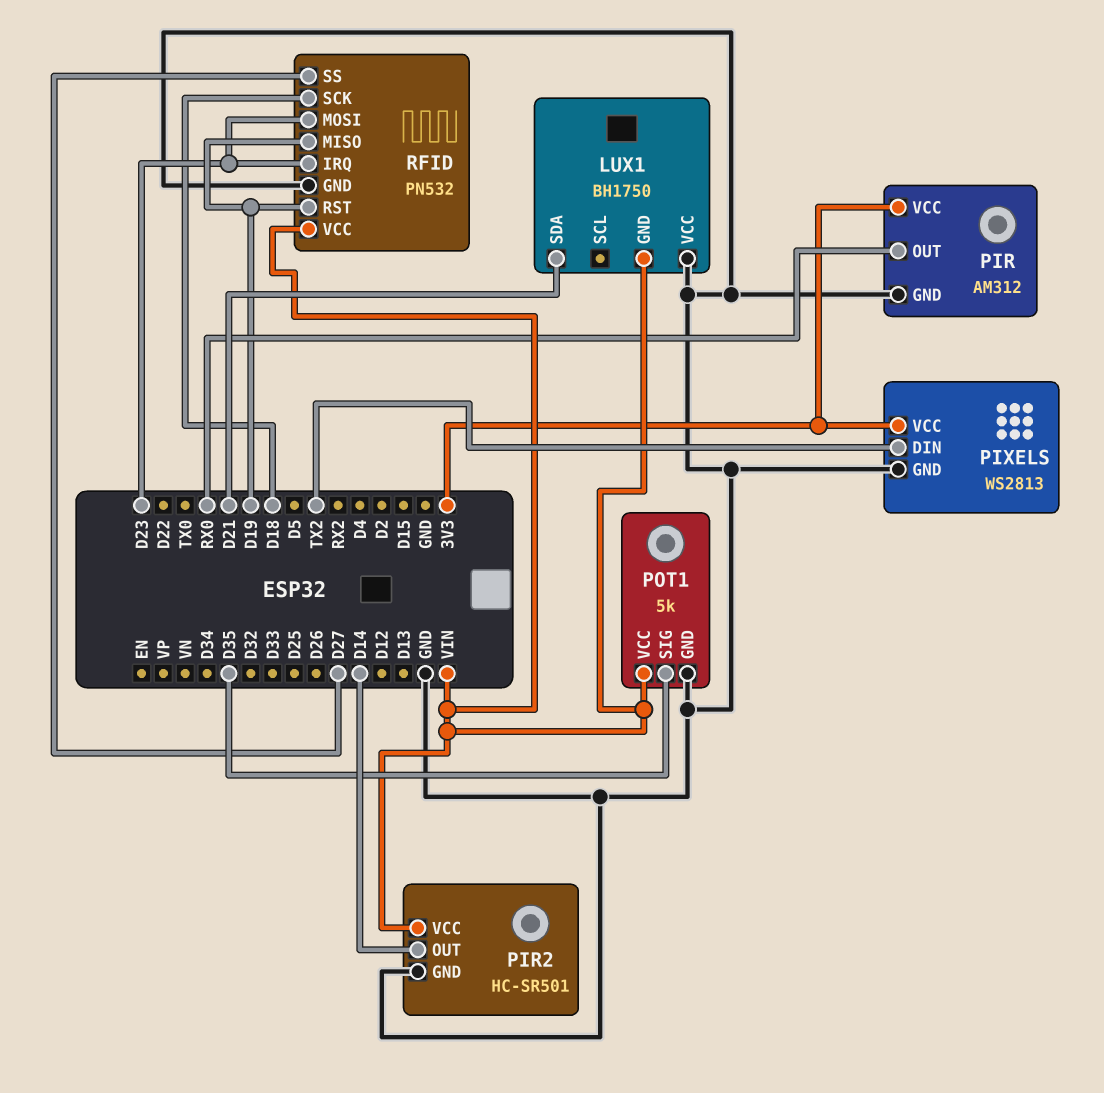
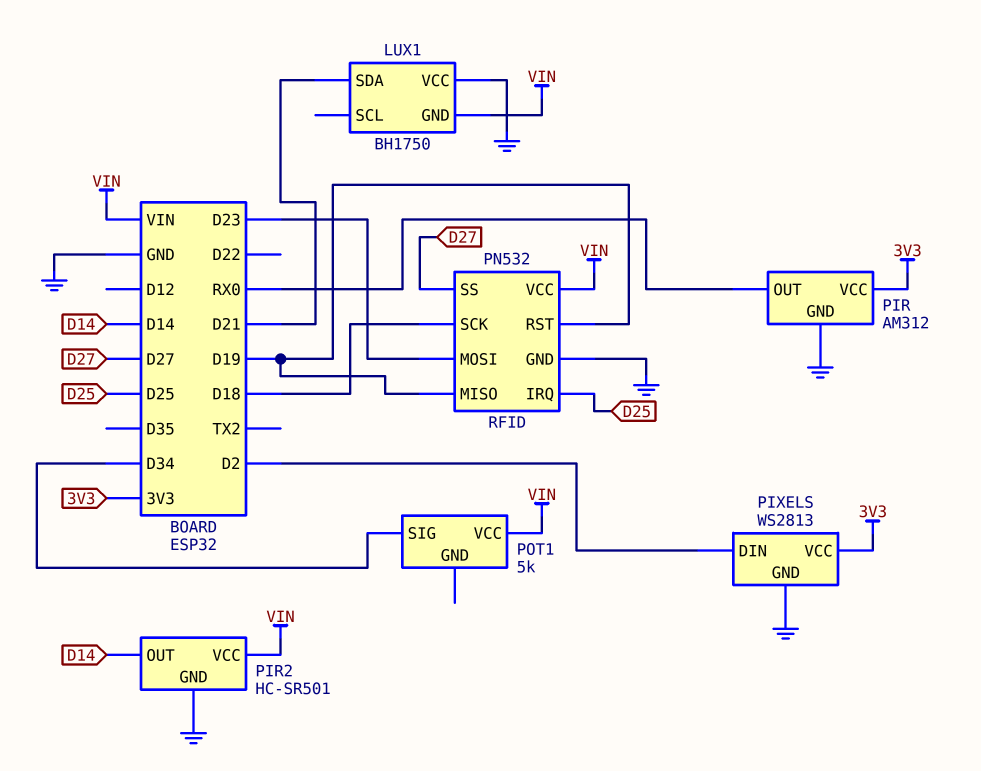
PIXELS pin DIN: TX2 -> D2
POT1 pin GND: GND -> none
POT1 pin SIG: D35 -> D34
RFID pin IRQ: D23 -> D25

